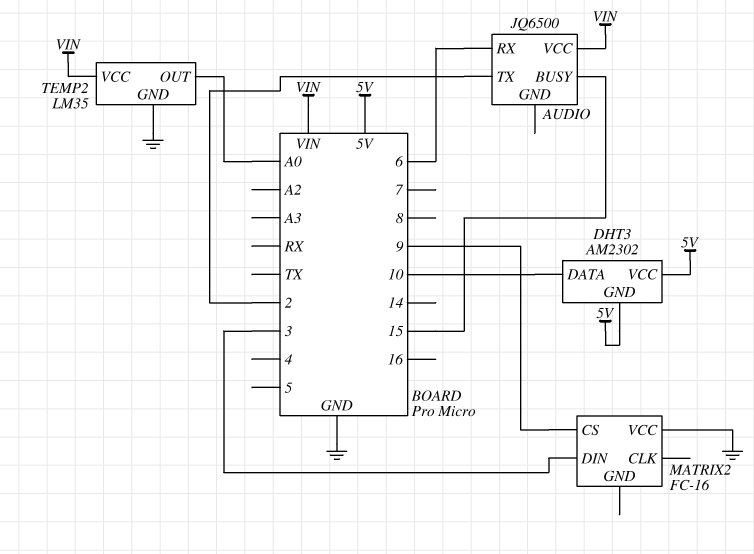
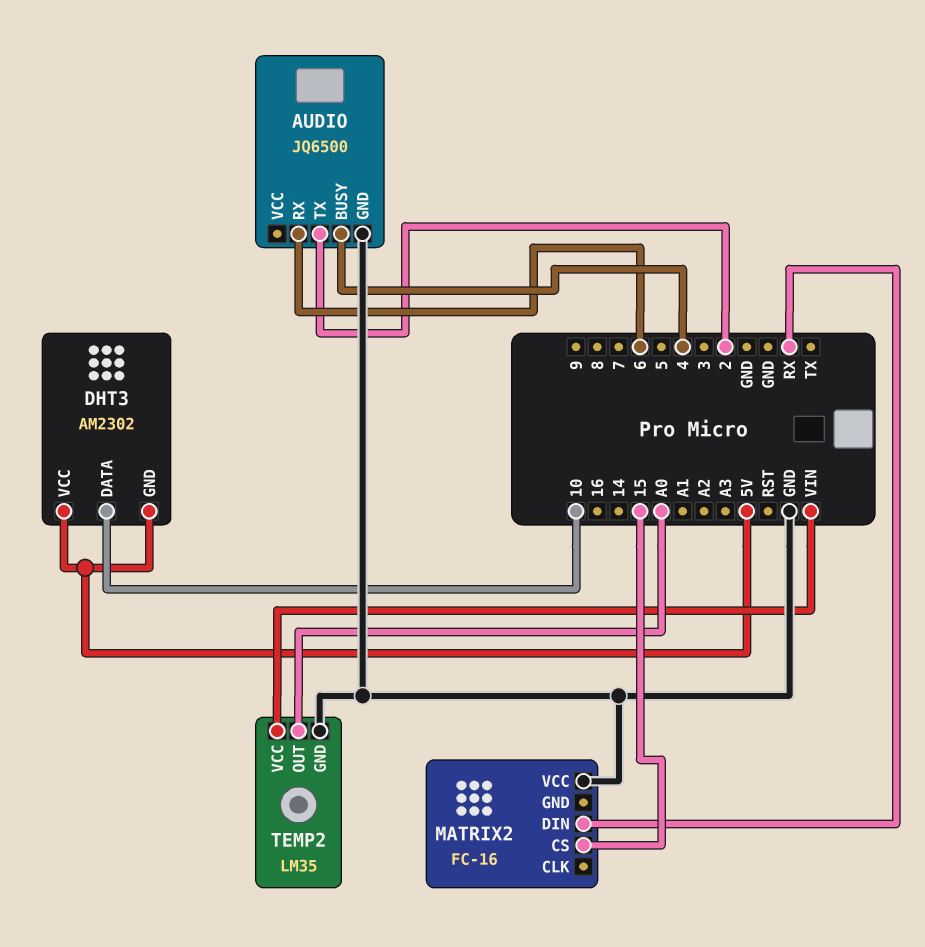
AUDIO pin BUSY: 15 -> 4
AUDIO pin GND: none -> GND
AUDIO pin VCC: VIN -> none
MATRIX2 pin CS: 9 -> 15
MATRIX2 pin DIN: 3 -> RX

